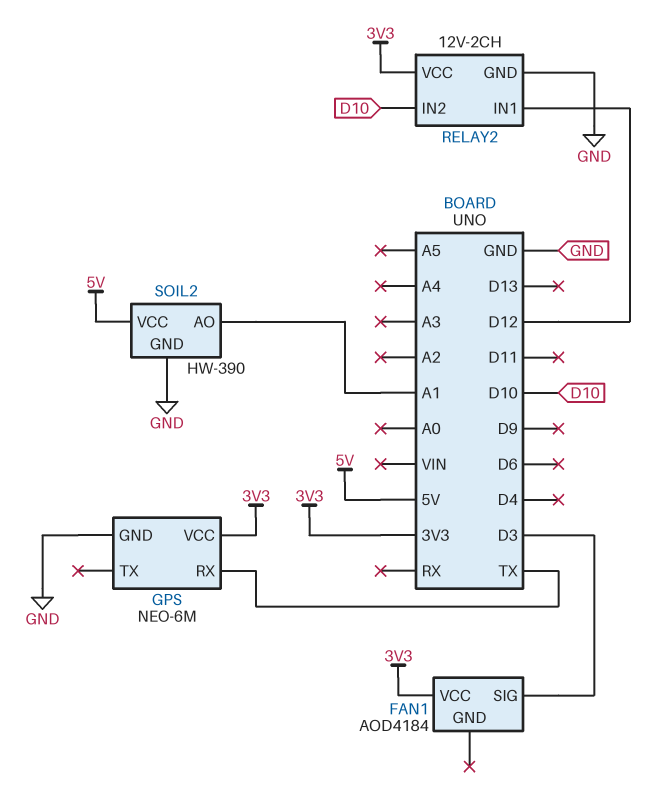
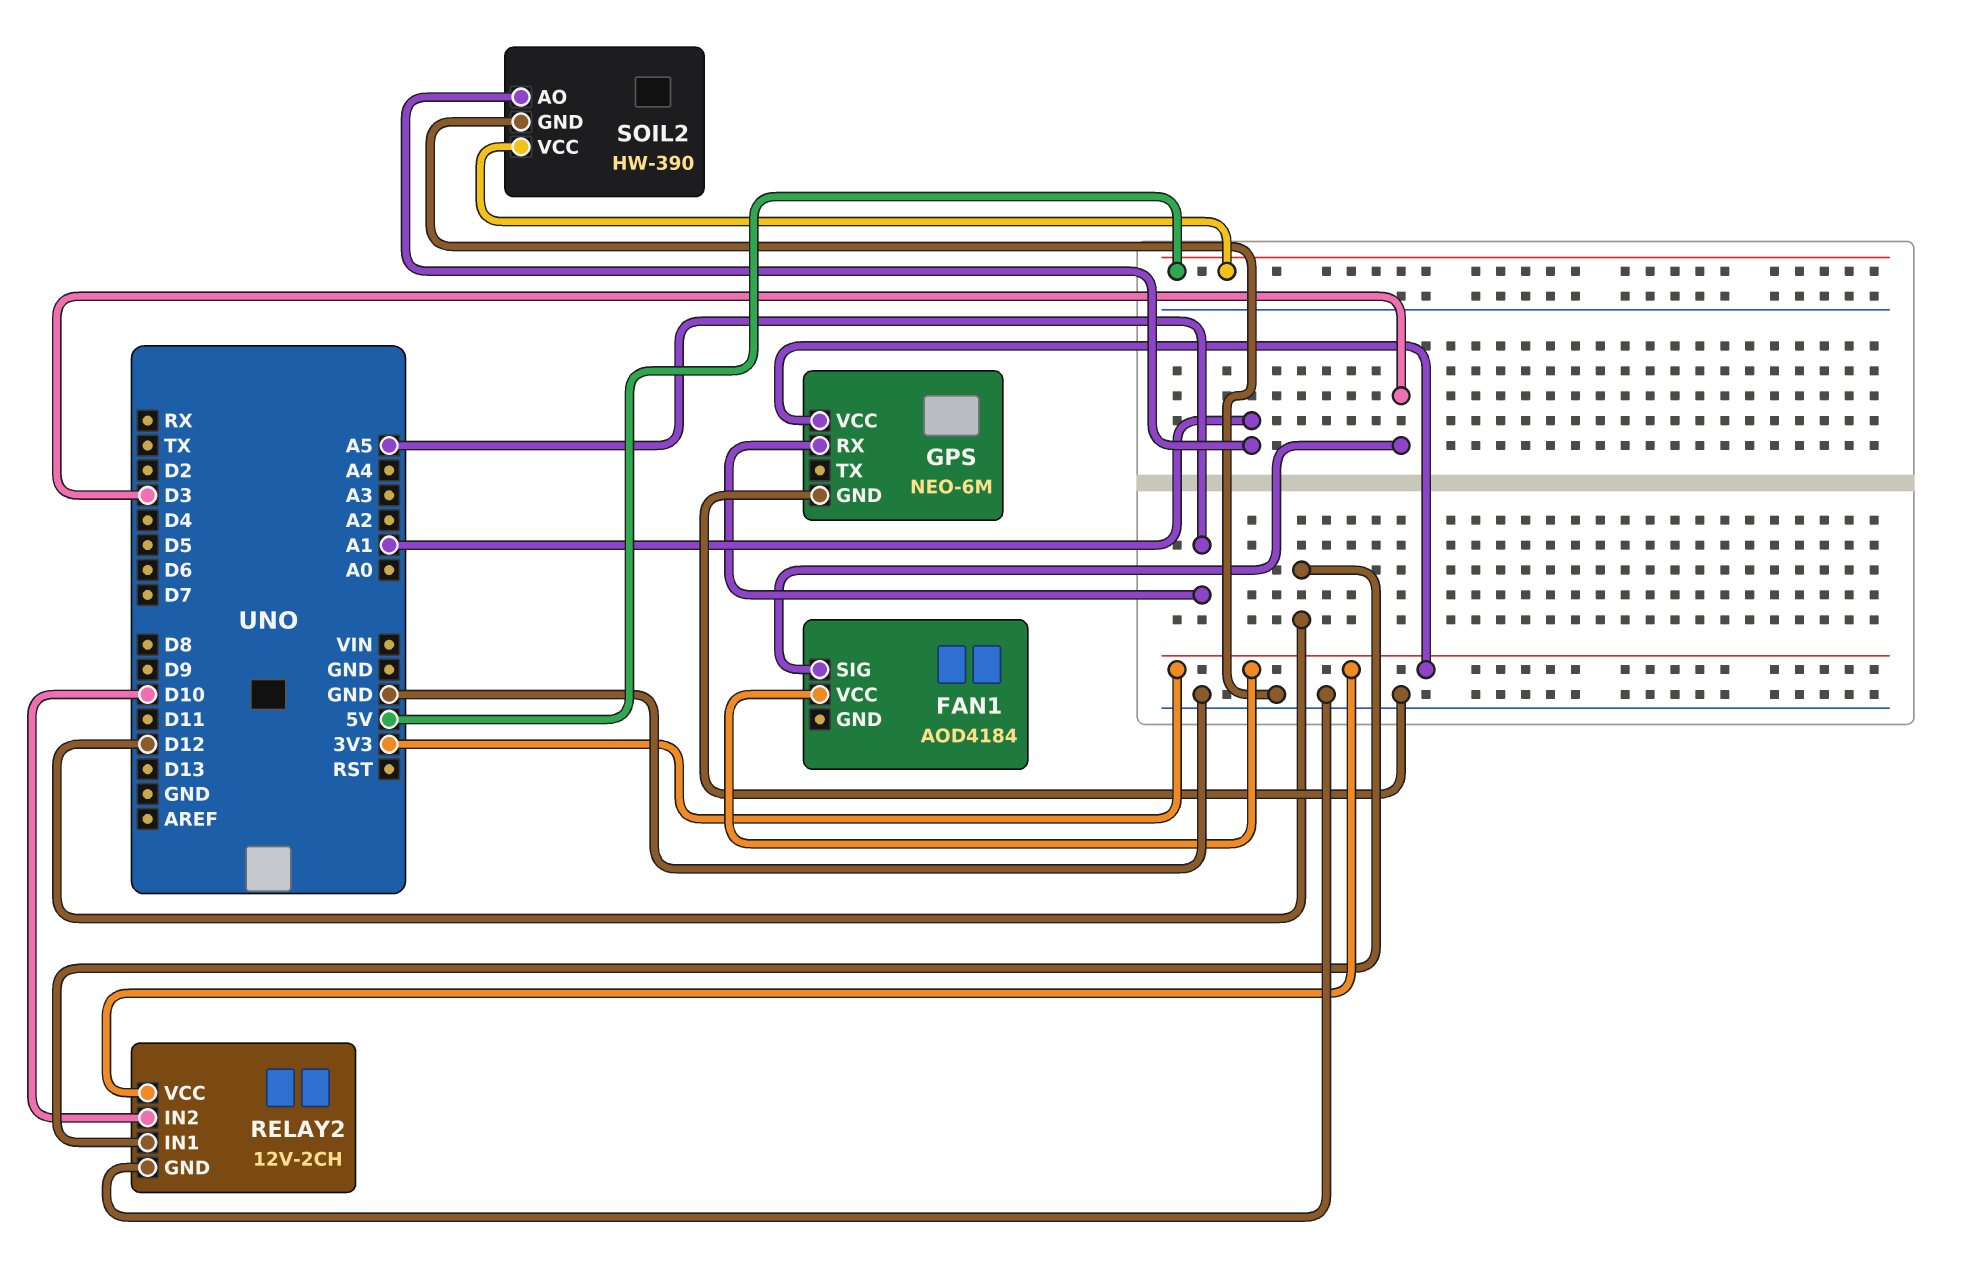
GPS pin RX: TX -> A5

